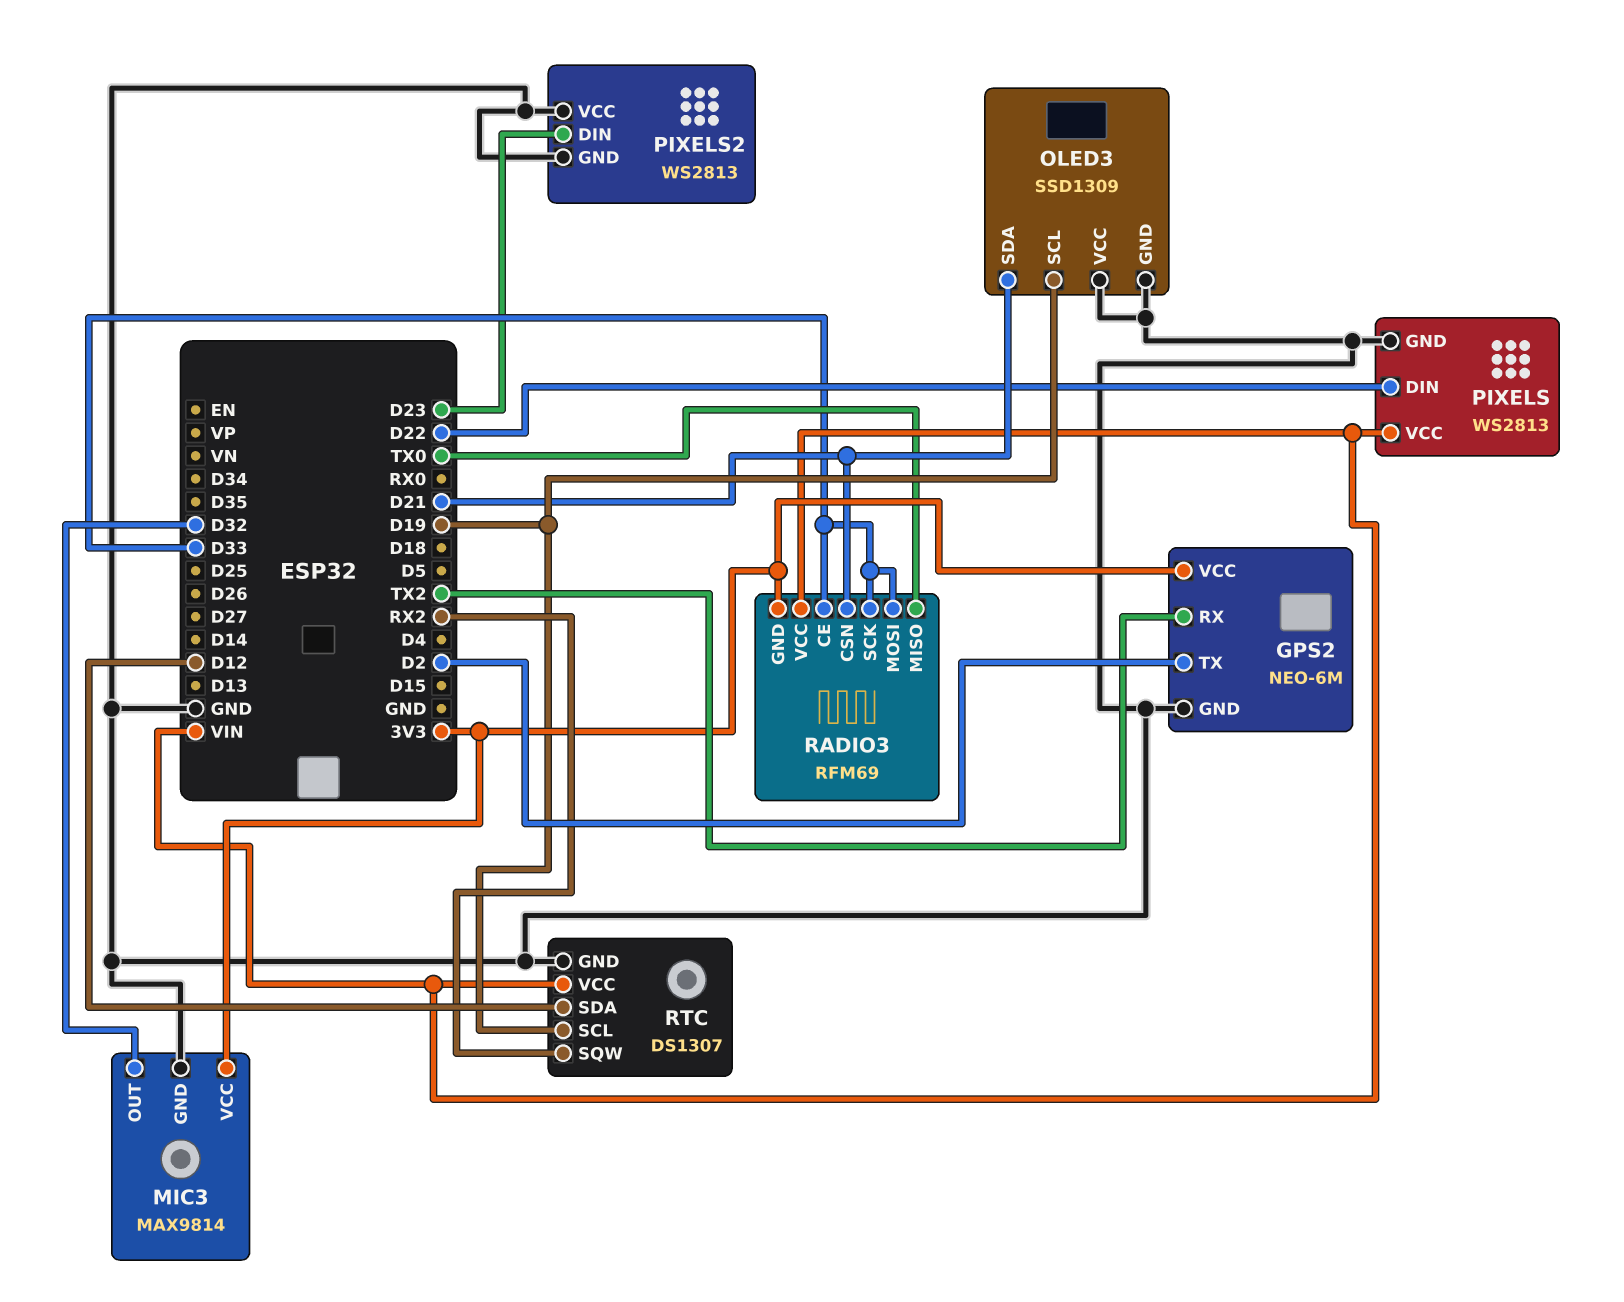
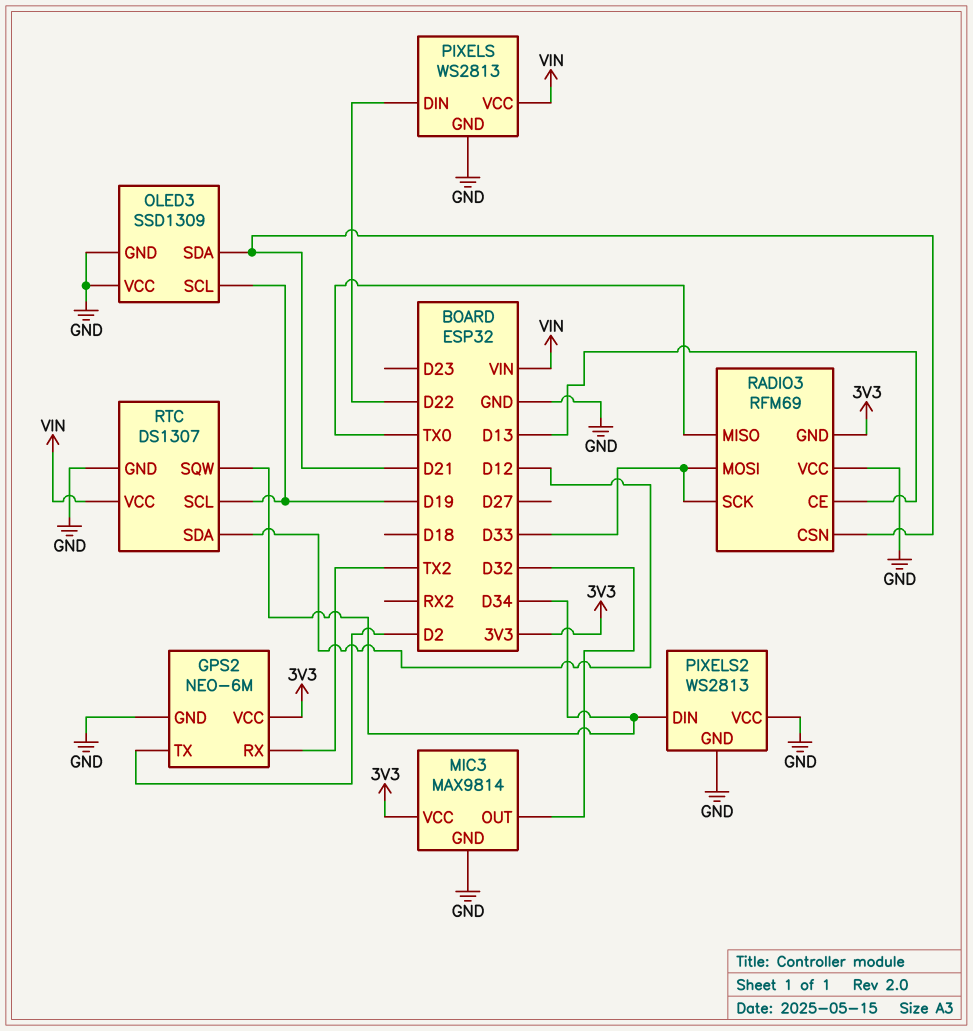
PIXELS2 pin DIN: D23 -> D34
RADIO3 pin CE: D33 -> D13
RADIO3 pin VCC: VIN -> GND
RTC pin SQW: RX2 -> D34

